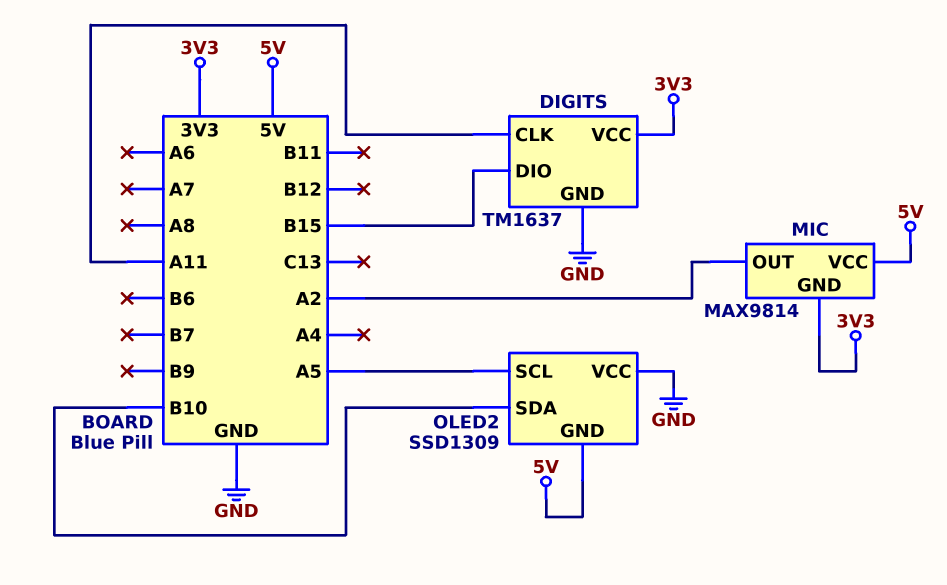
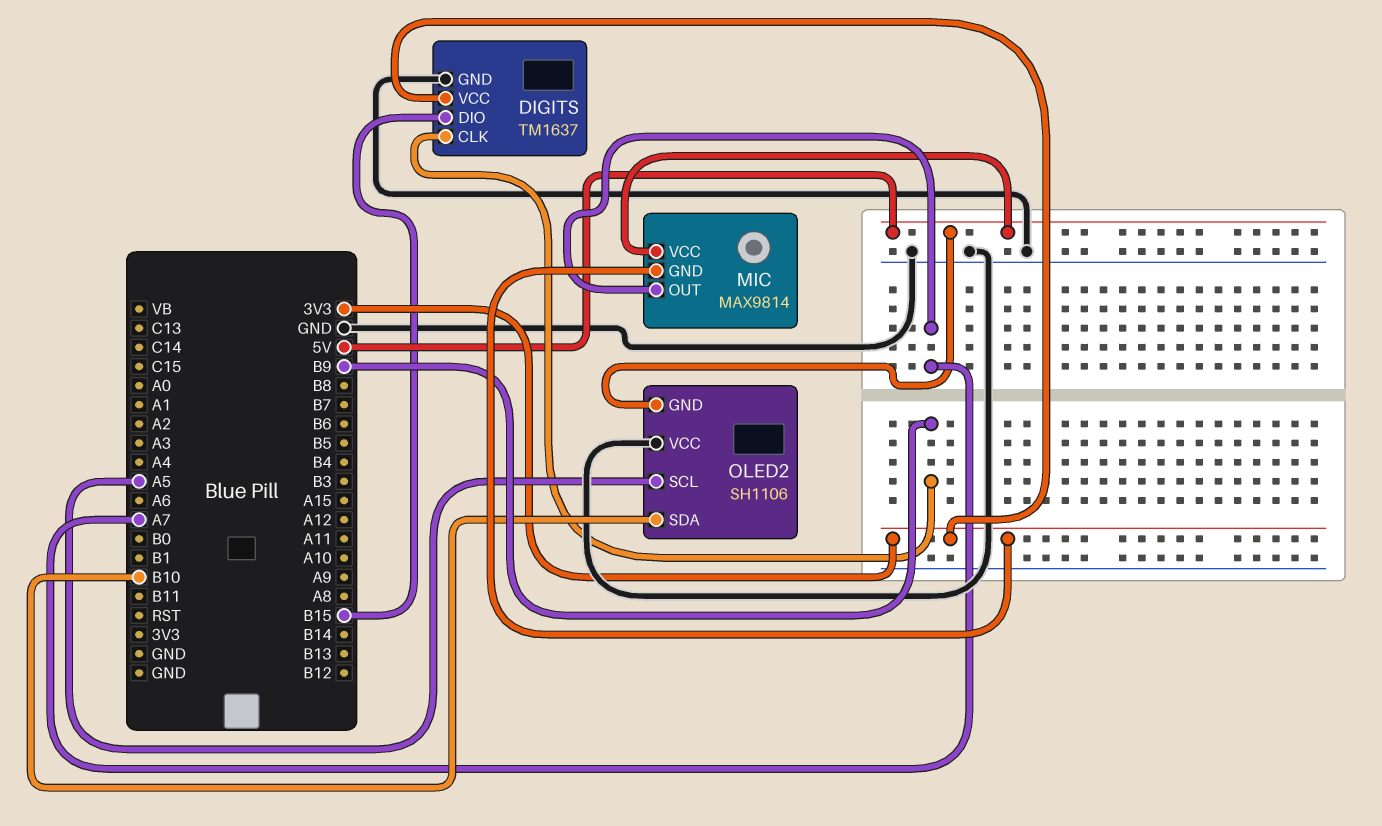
DIGITS pin CLK: A11 -> B9
MIC pin OUT: A2 -> A7
OLED2: SSD1309 -> SH1106

